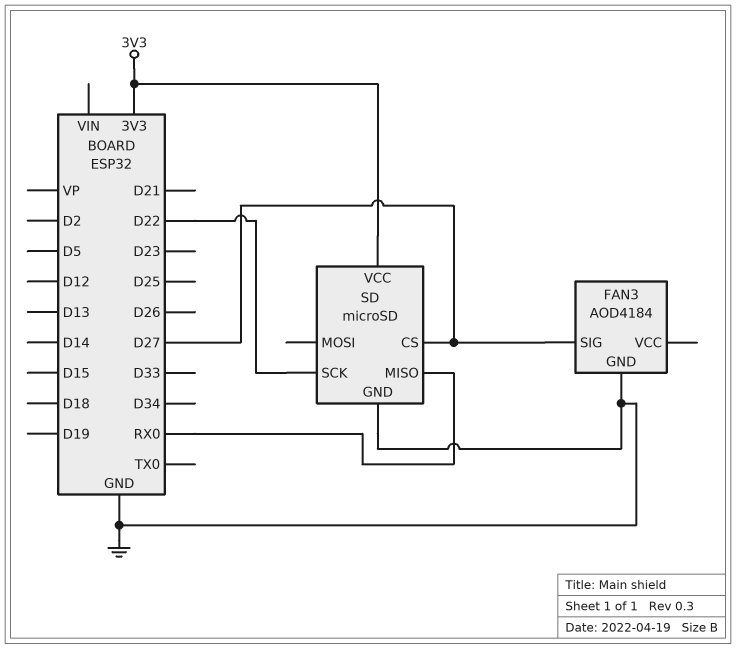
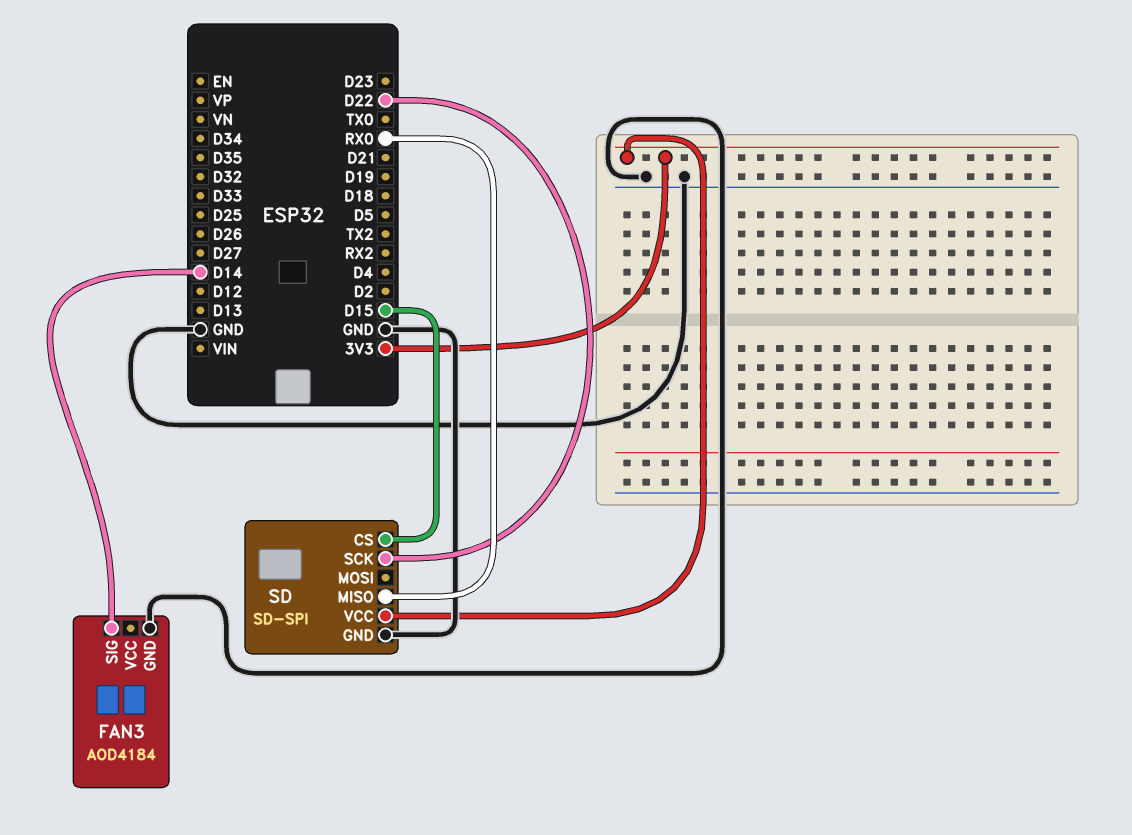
FAN3 pin SIG: D27 -> D14
SD: microSD -> SD-SPI
SD pin CS: D27 -> D15

